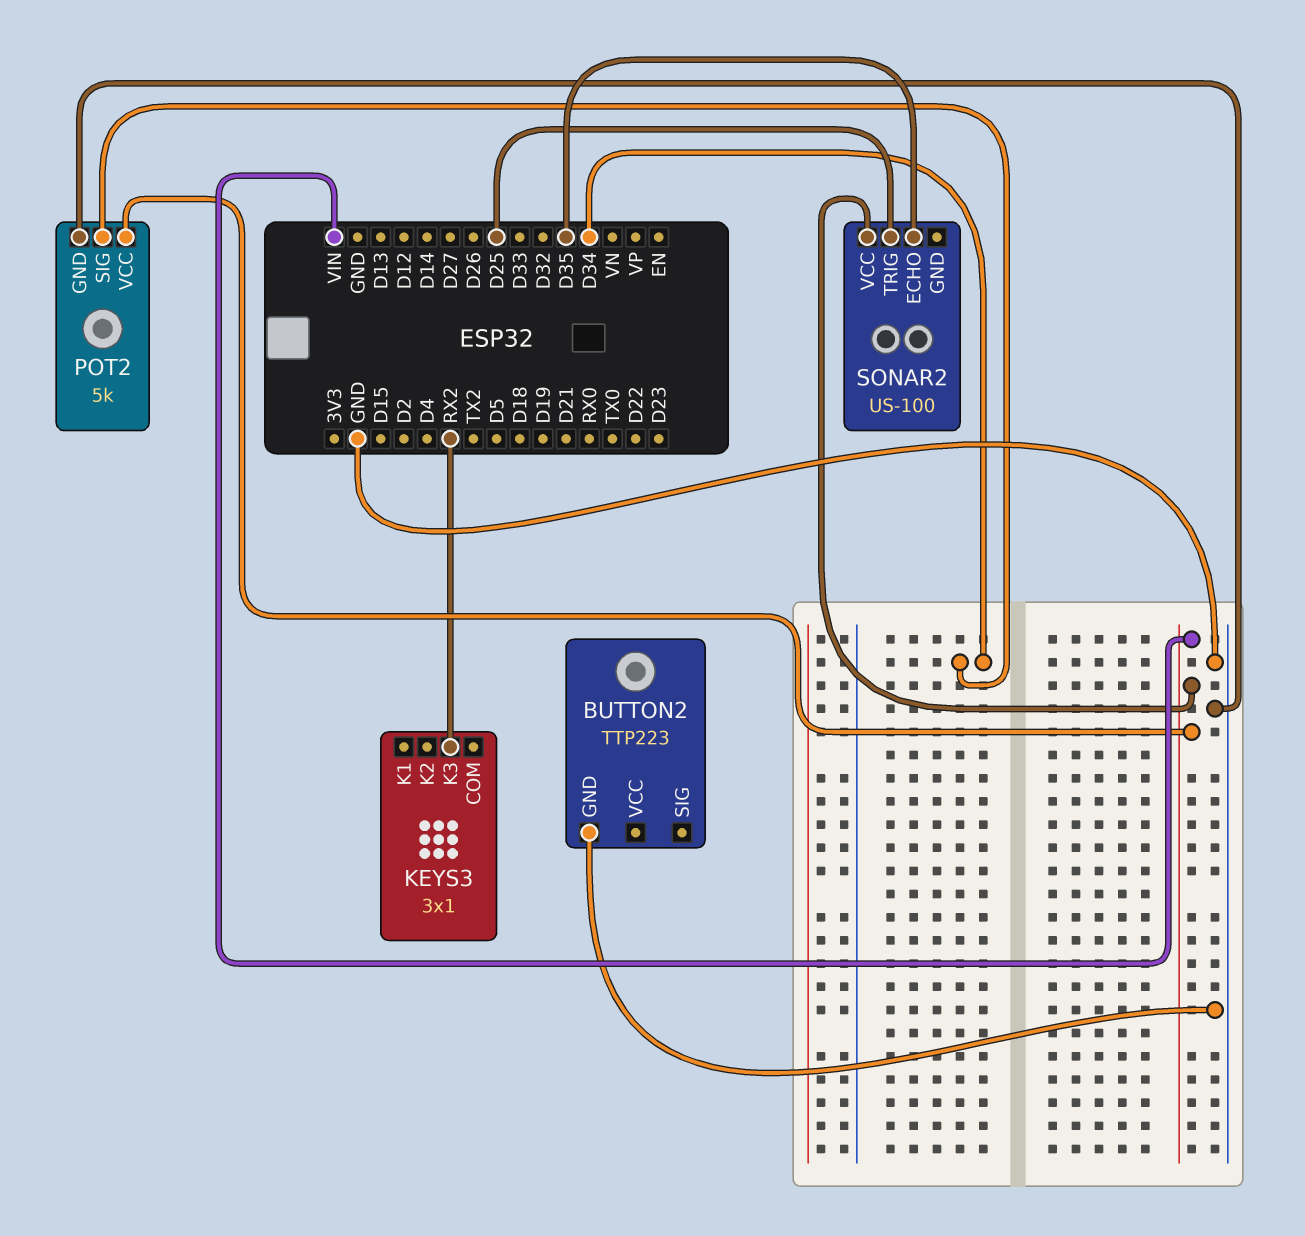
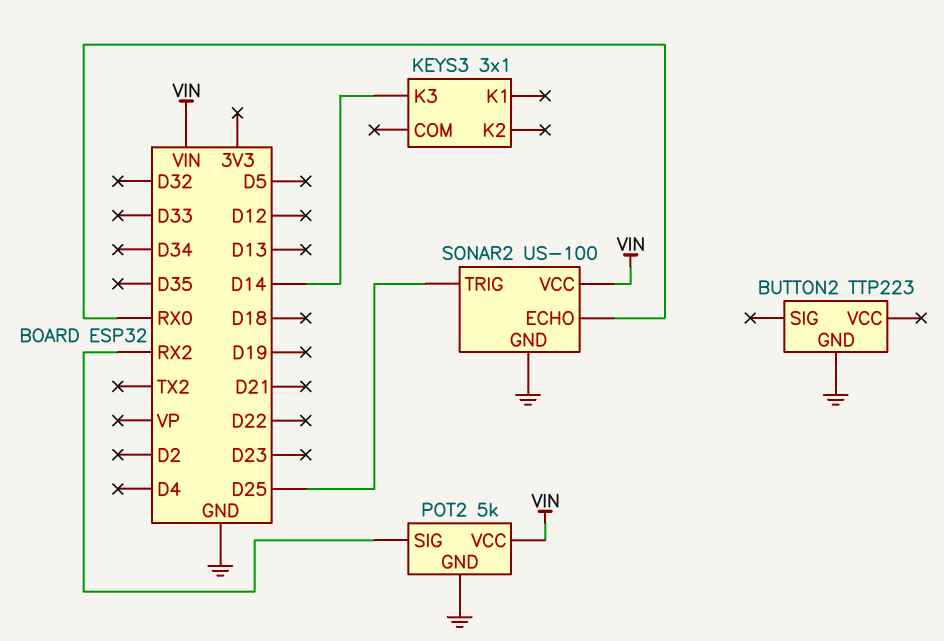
KEYS3 pin K3: RX2 -> D14
POT2 pin SIG: D34 -> RX2
SONAR2 pin ECHO: D35 -> RX0
SONAR2 pin GND: none -> GND

